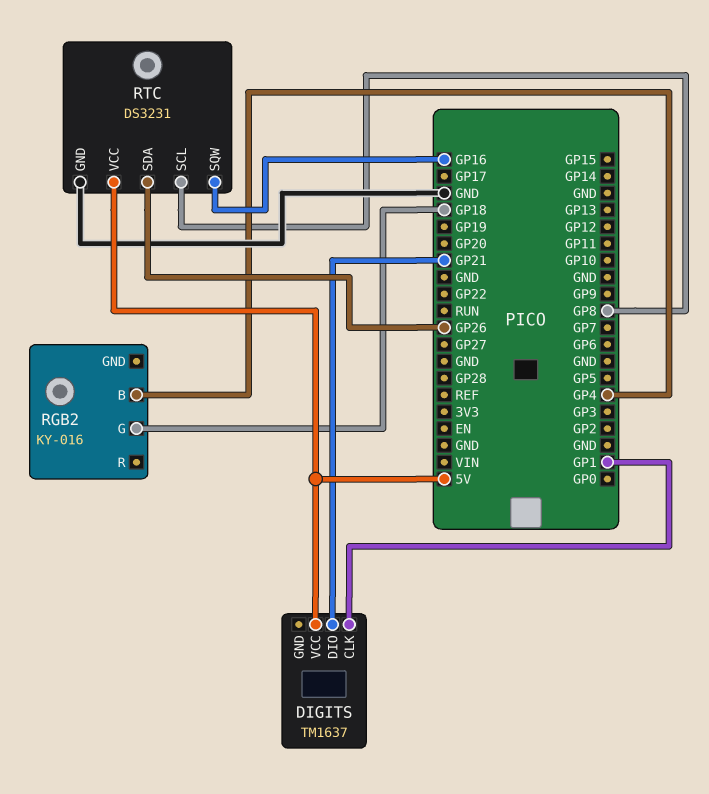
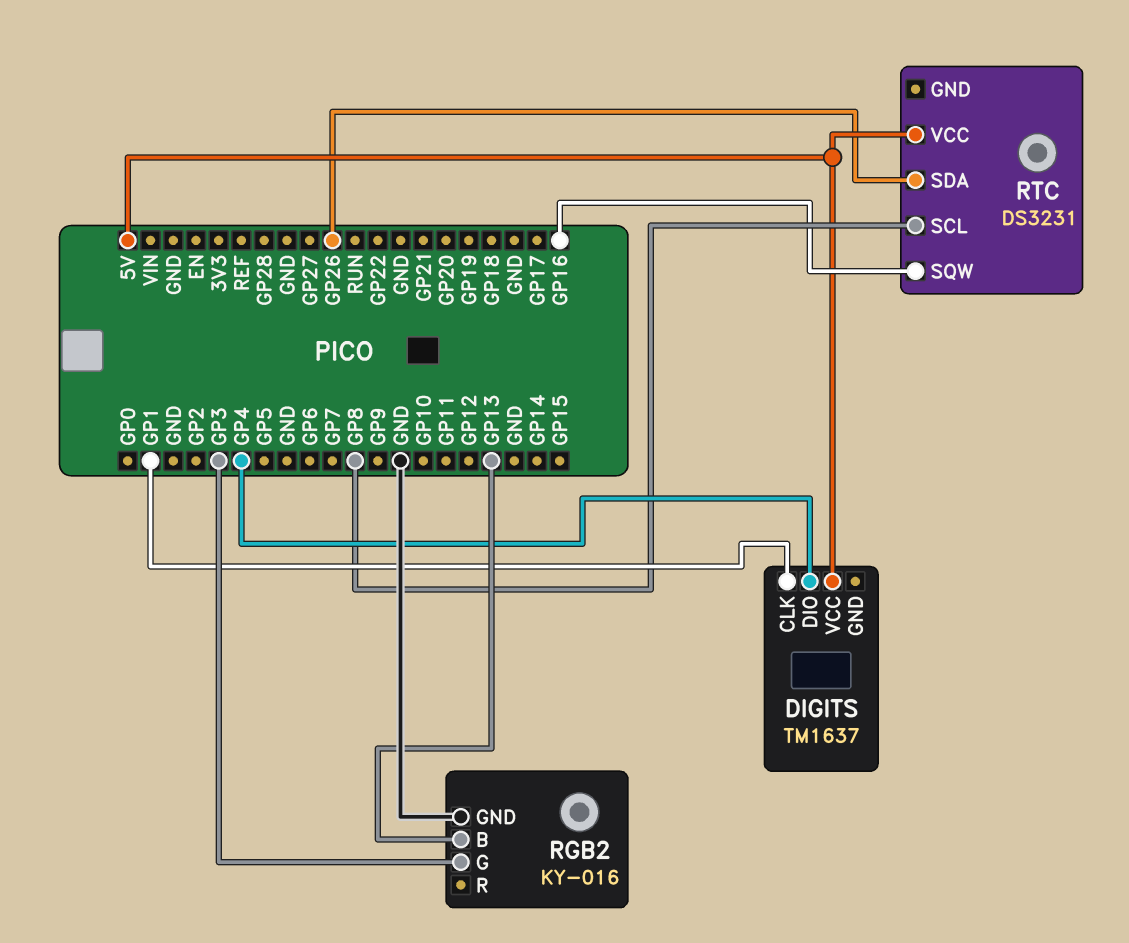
DIGITS pin DIO: GP21 -> GP4
RGB2 pin B: GP4 -> GP13
RGB2 pin G: GP18 -> GP3
RGB2 pin GND: none -> GND
RTC pin GND: GND -> none

